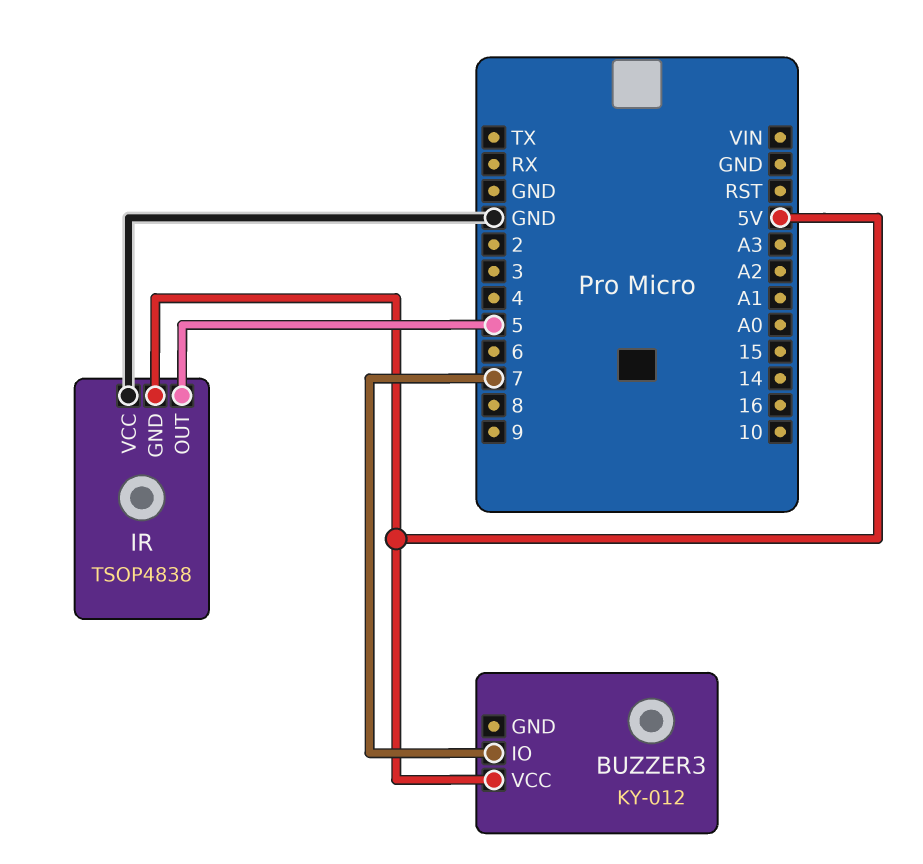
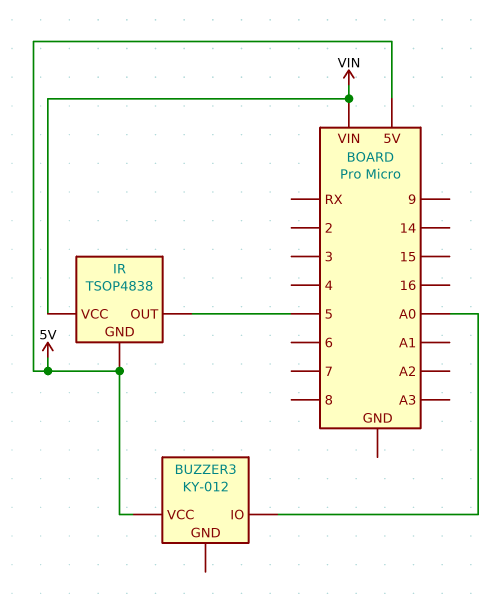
BUZZER3 pin IO: 7 -> A0
IR pin VCC: GND -> VIN

